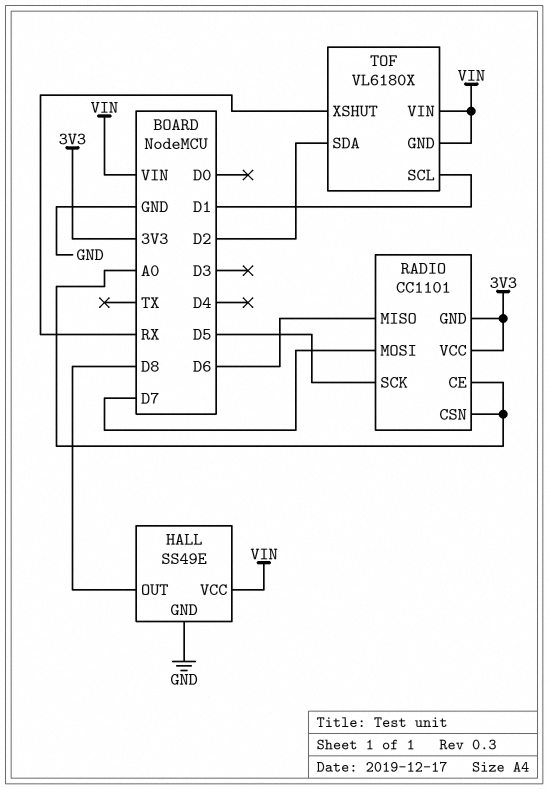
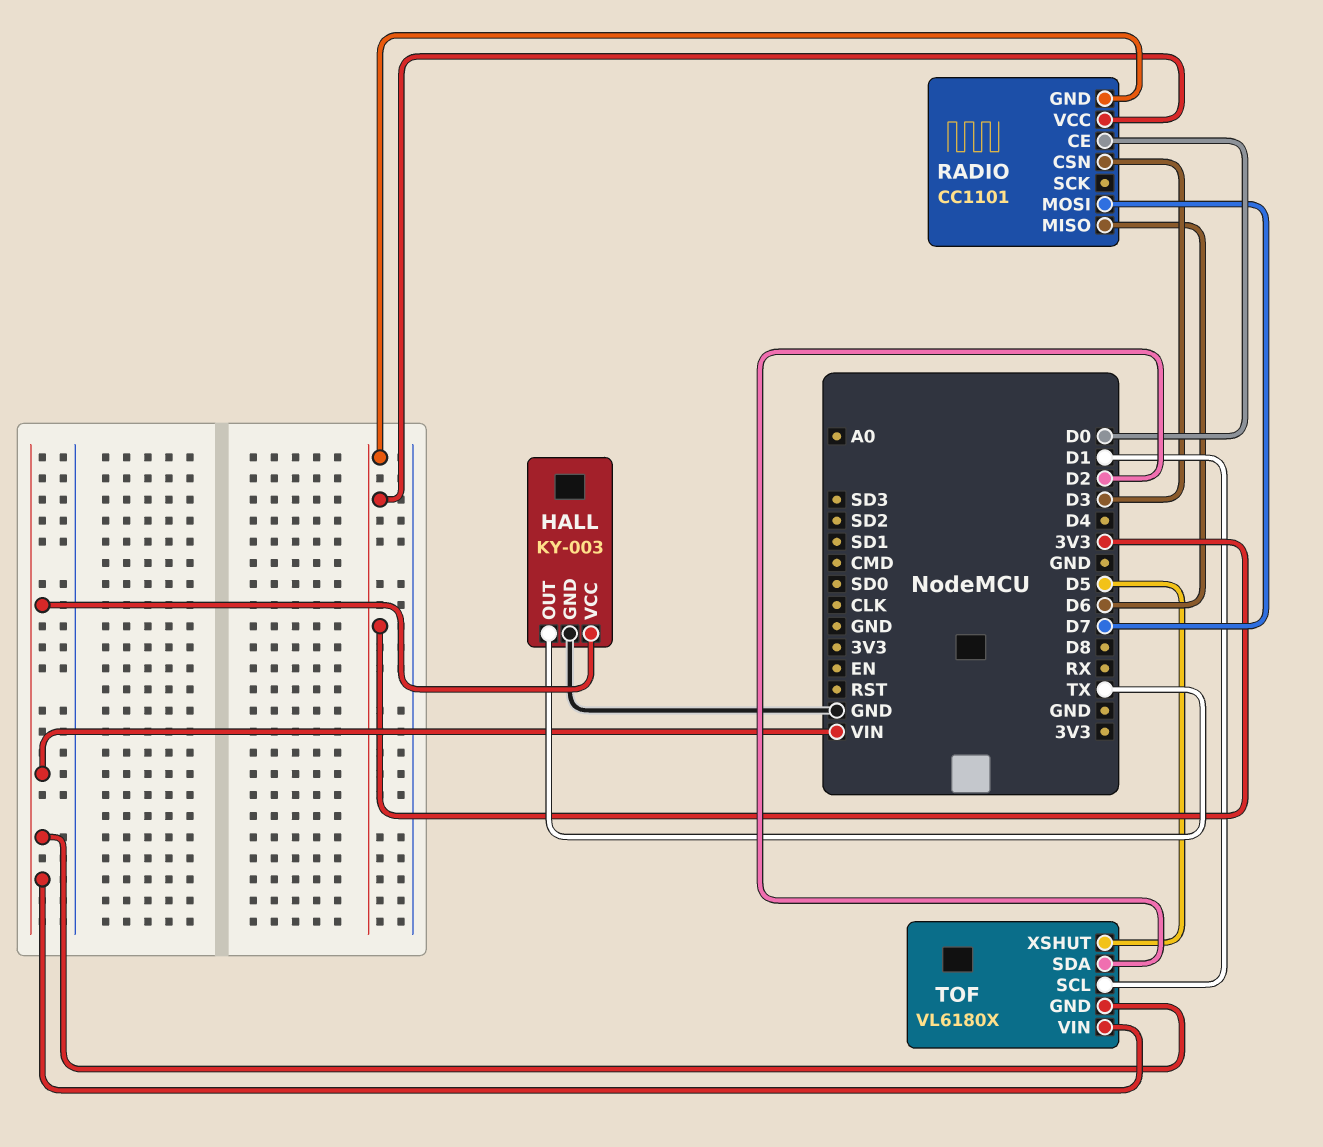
HALL: SS49E -> KY-003
HALL pin OUT: D8 -> TX
RADIO pin CE: A0 -> D0
RADIO pin CSN: A0 -> D3
RADIO pin SCK: D5 -> none
TOF pin XSHUT: RX -> D5

